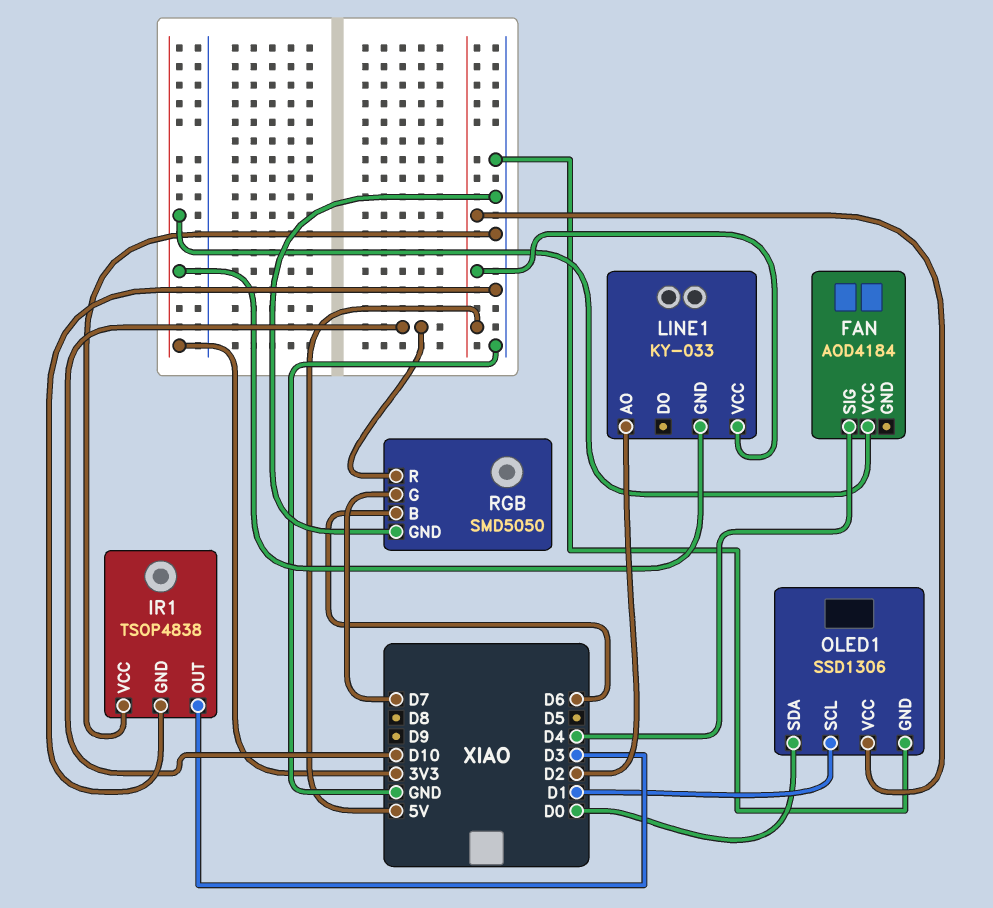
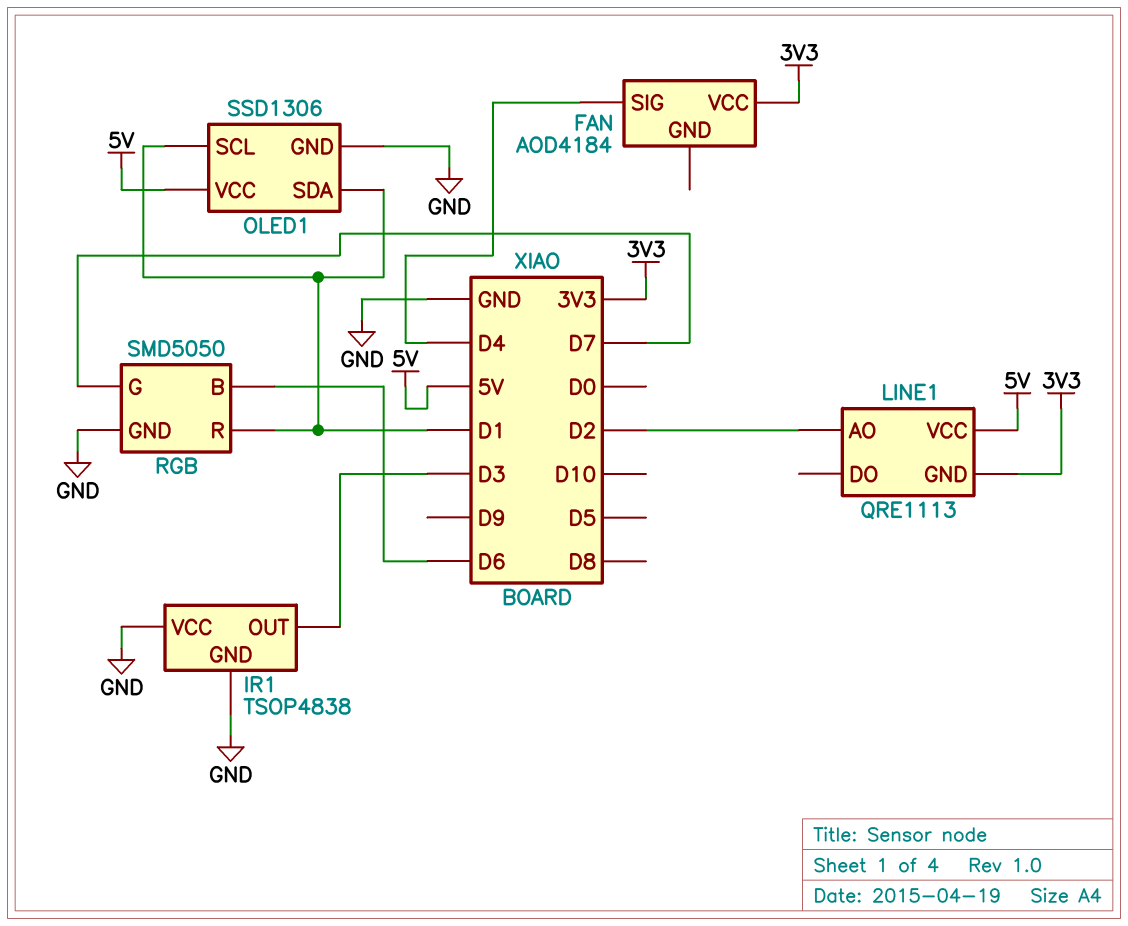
LINE1: KY-033 -> QRE1113
OLED1 pin SDA: D0 -> D1
RGB pin R: D10 -> D1

